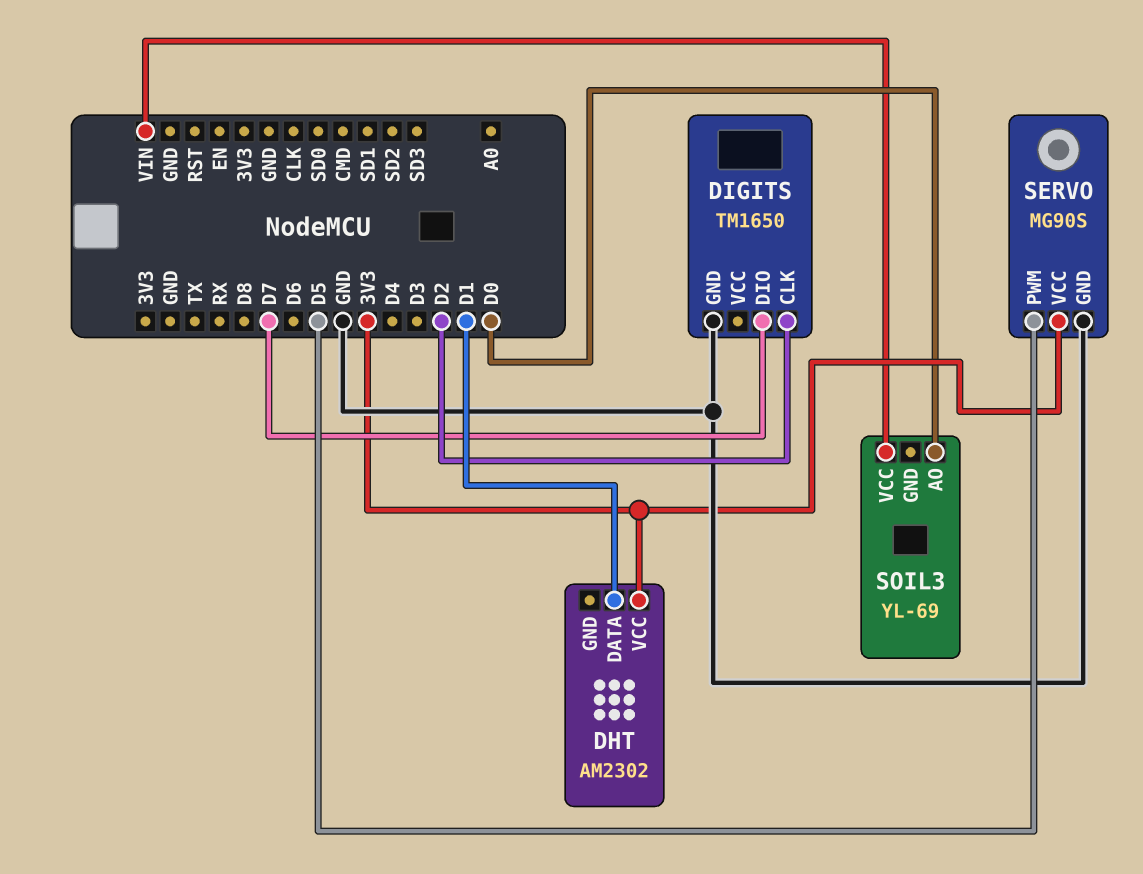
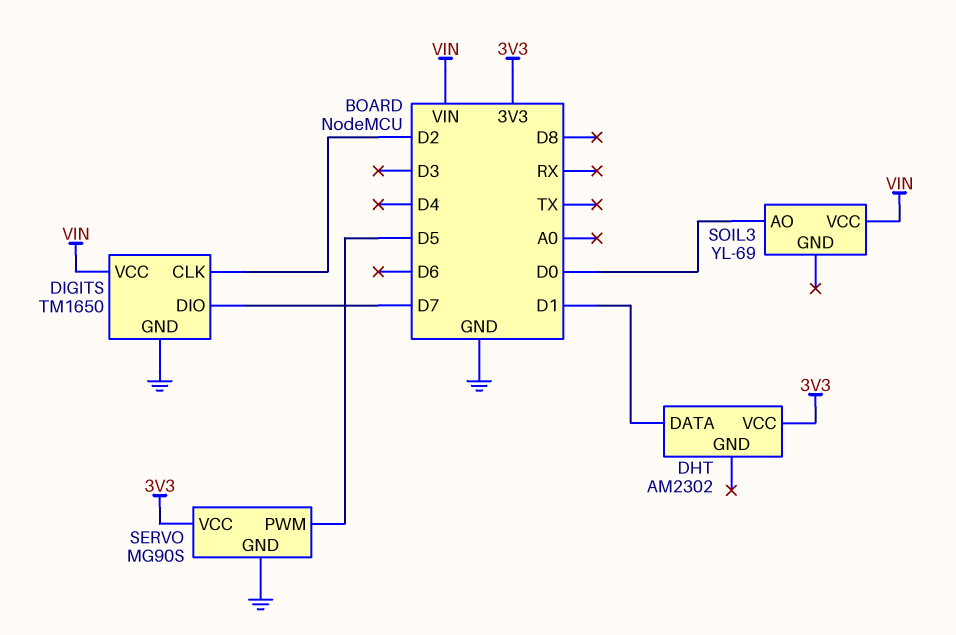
DIGITS pin VCC: none -> VIN

